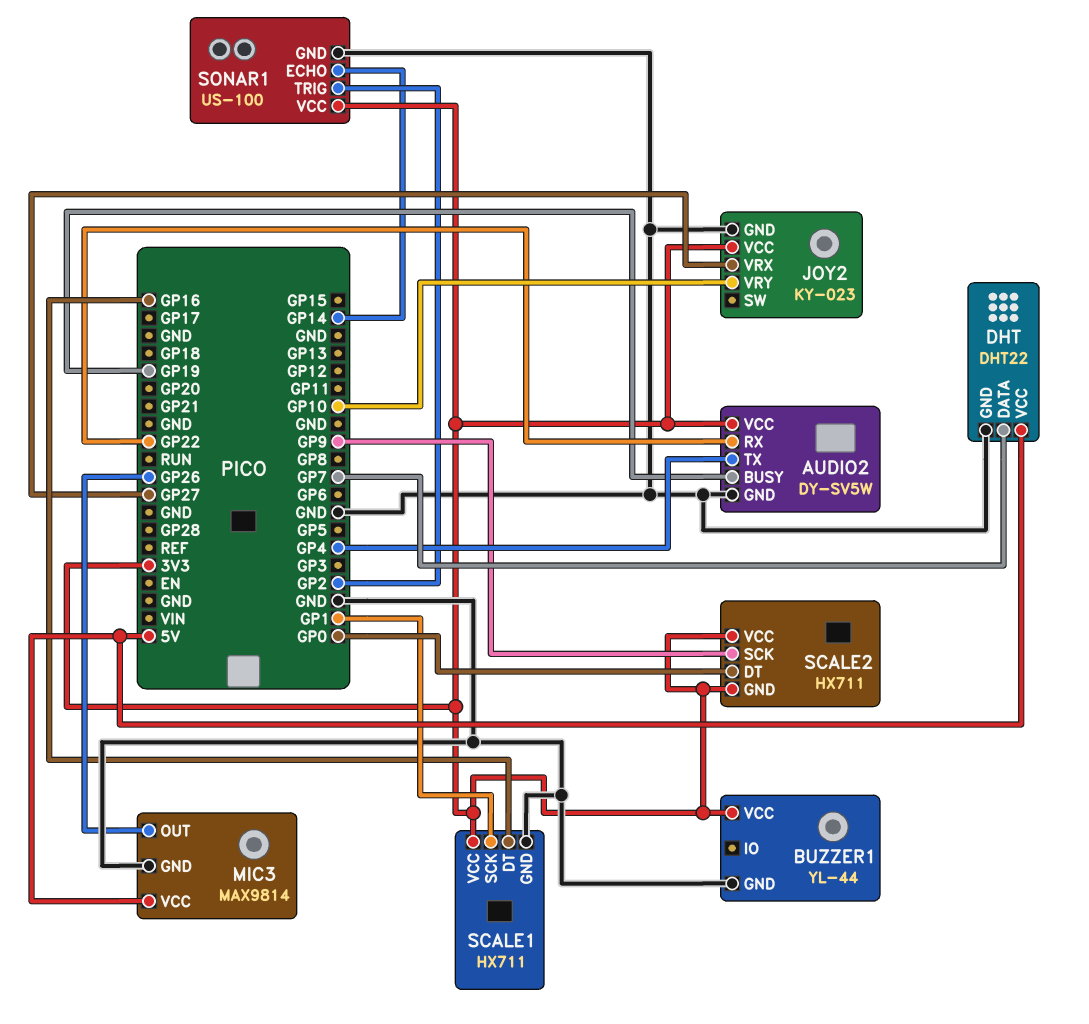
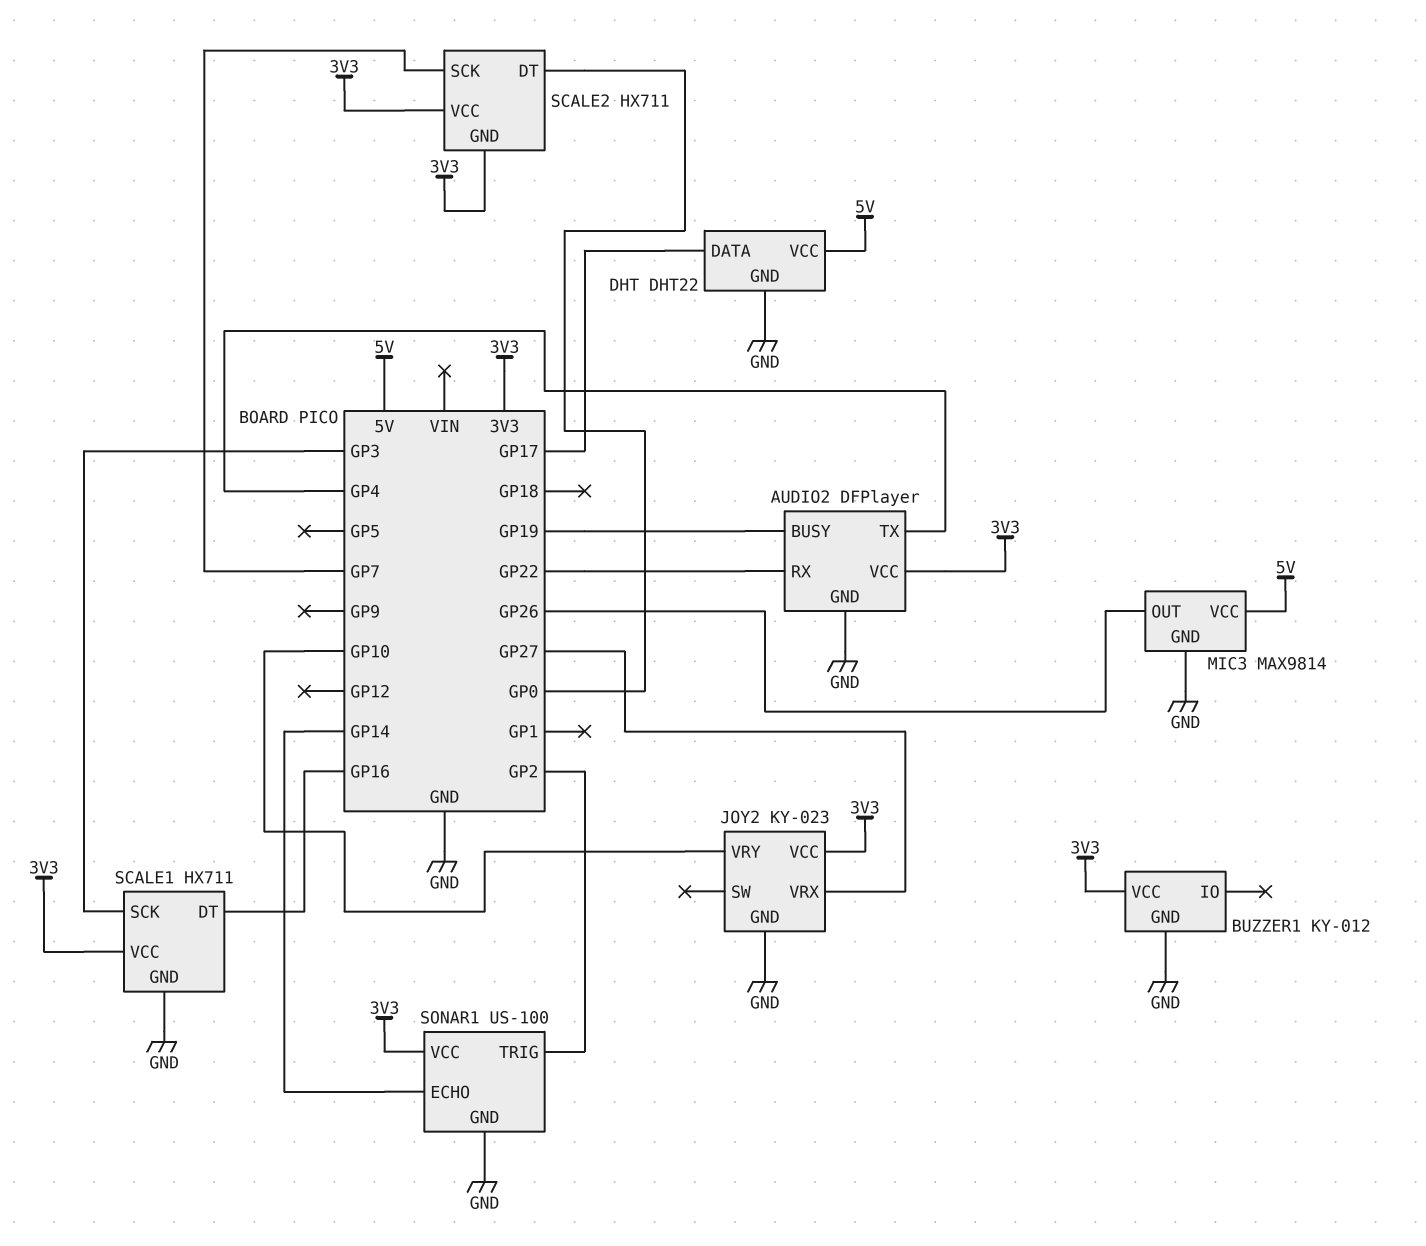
AUDIO2: DY-SV5W -> DFPlayer
BUZZER1: YL-44 -> KY-012
DHT pin DATA: GP7 -> GP17
SCALE1 pin SCK: GP1 -> GP3
SCALE2 pin SCK: GP9 -> GP7

